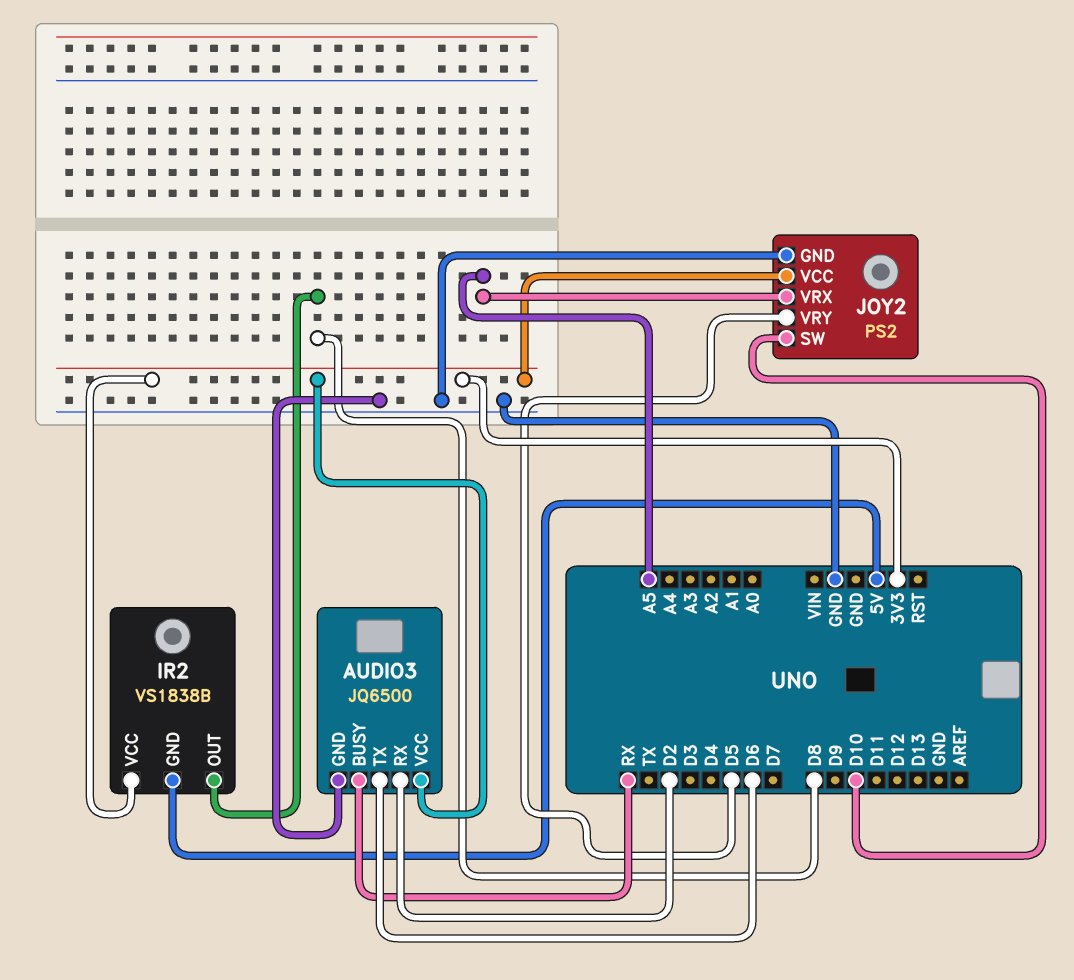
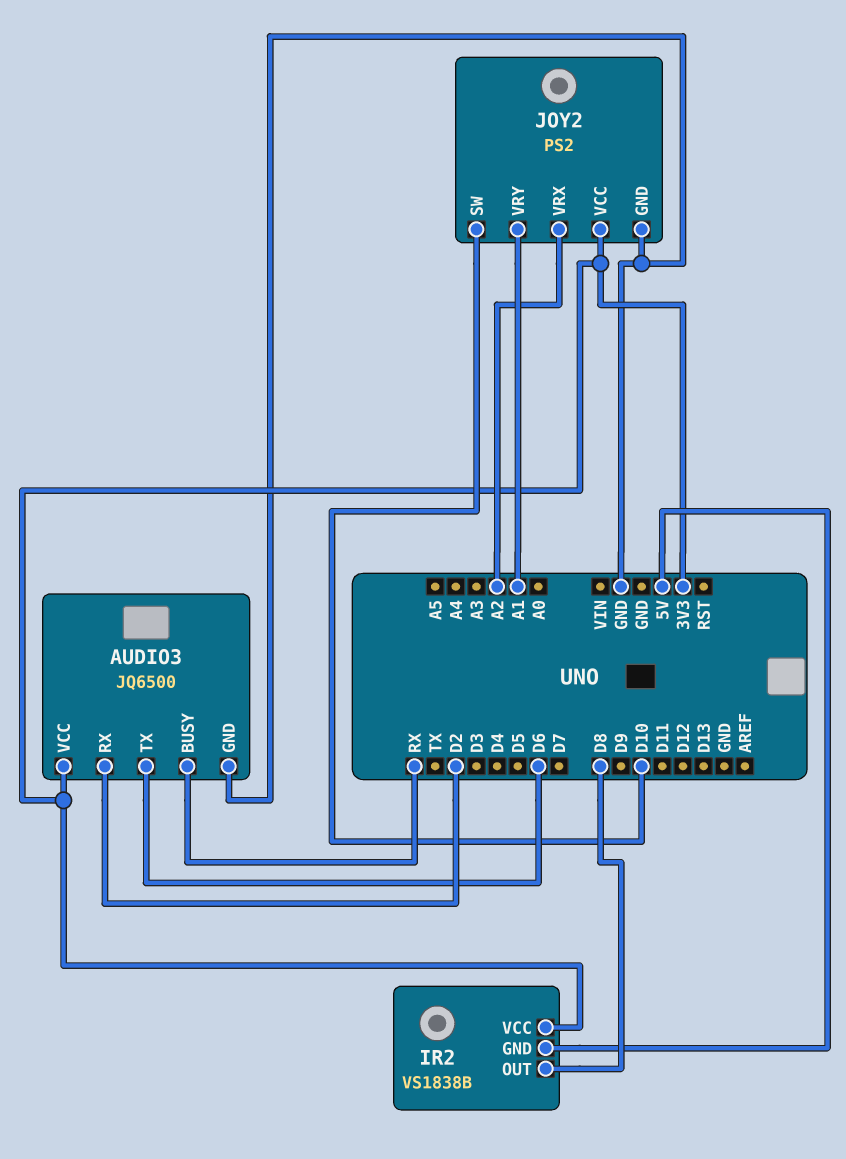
JOY2 pin VRX: A5 -> A2
JOY2 pin VRY: D5 -> A1

